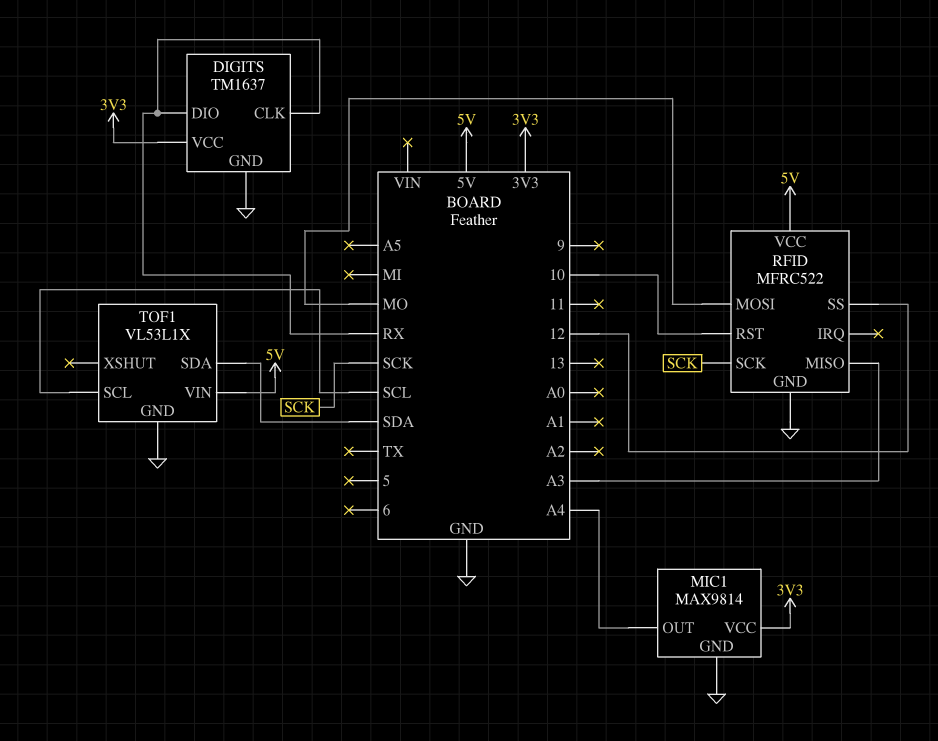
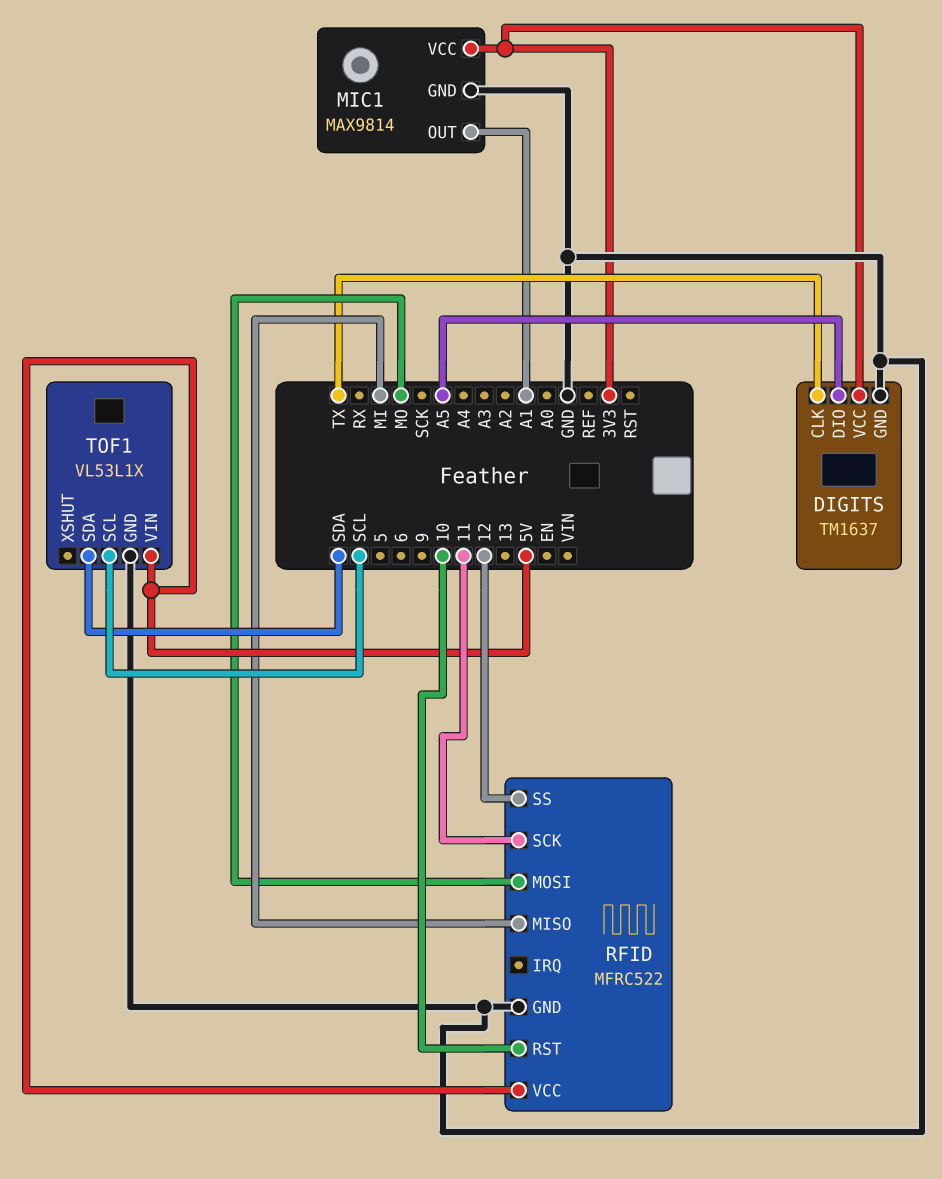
DIGITS pin CLK: RX -> TX
DIGITS pin DIO: RX -> A5
MIC1 pin OUT: A4 -> A1
RFID pin MISO: A3 -> MI
RFID pin SCK: SCK -> 11

